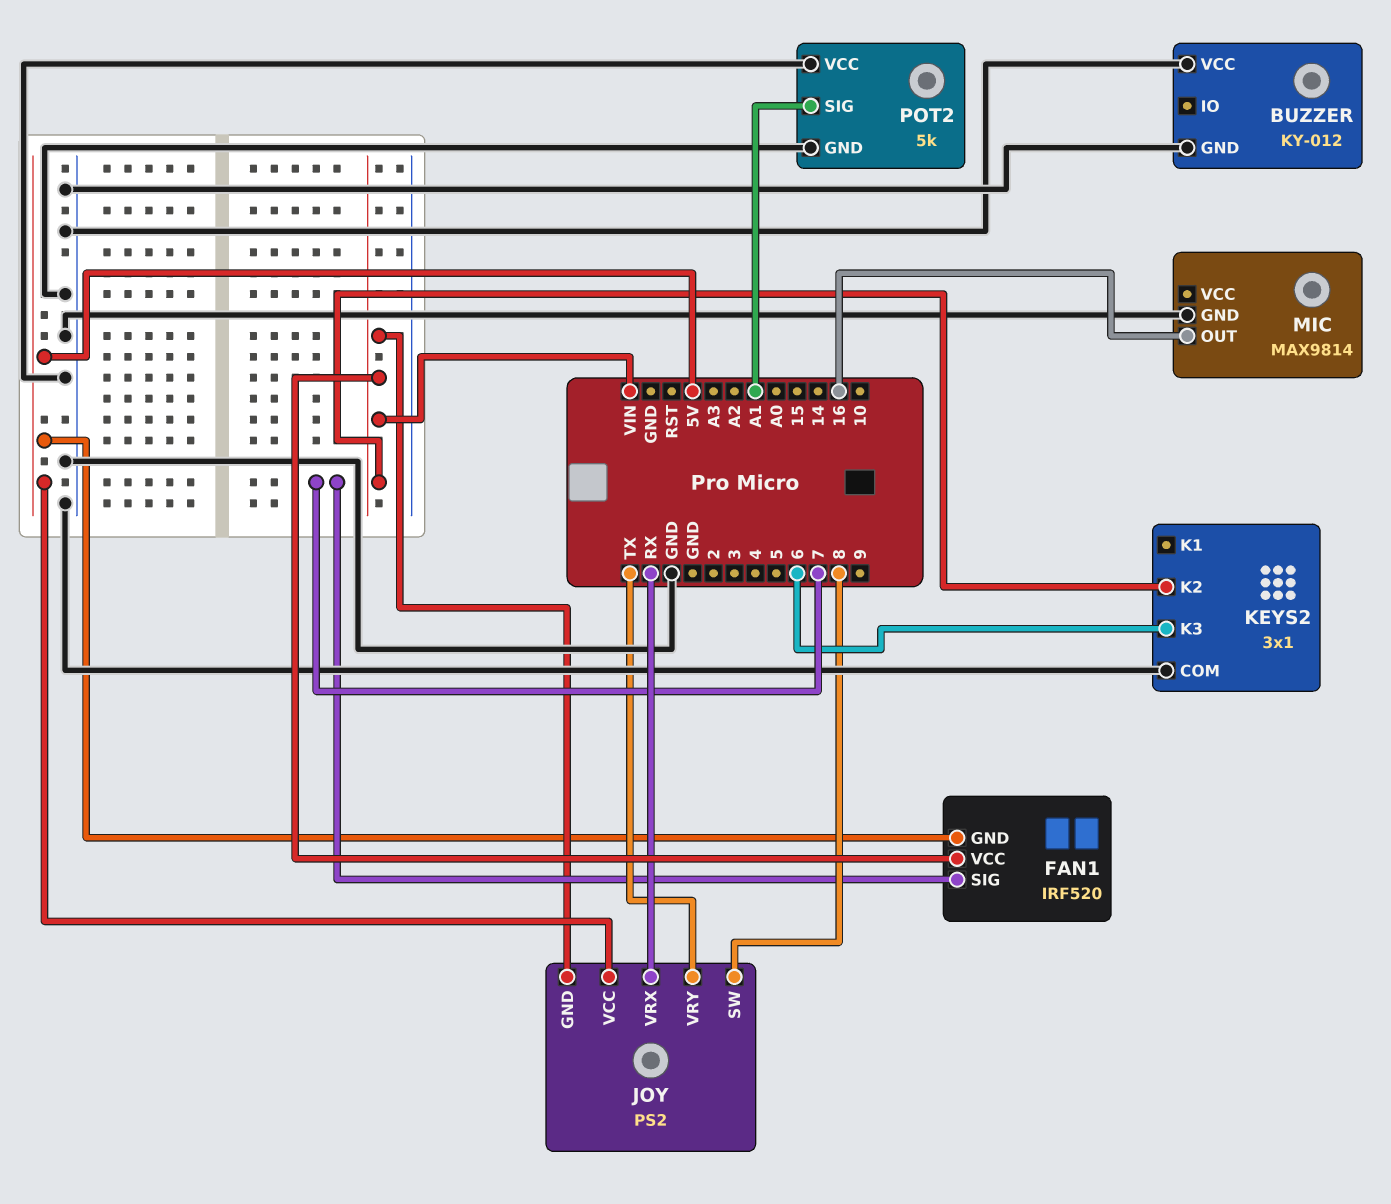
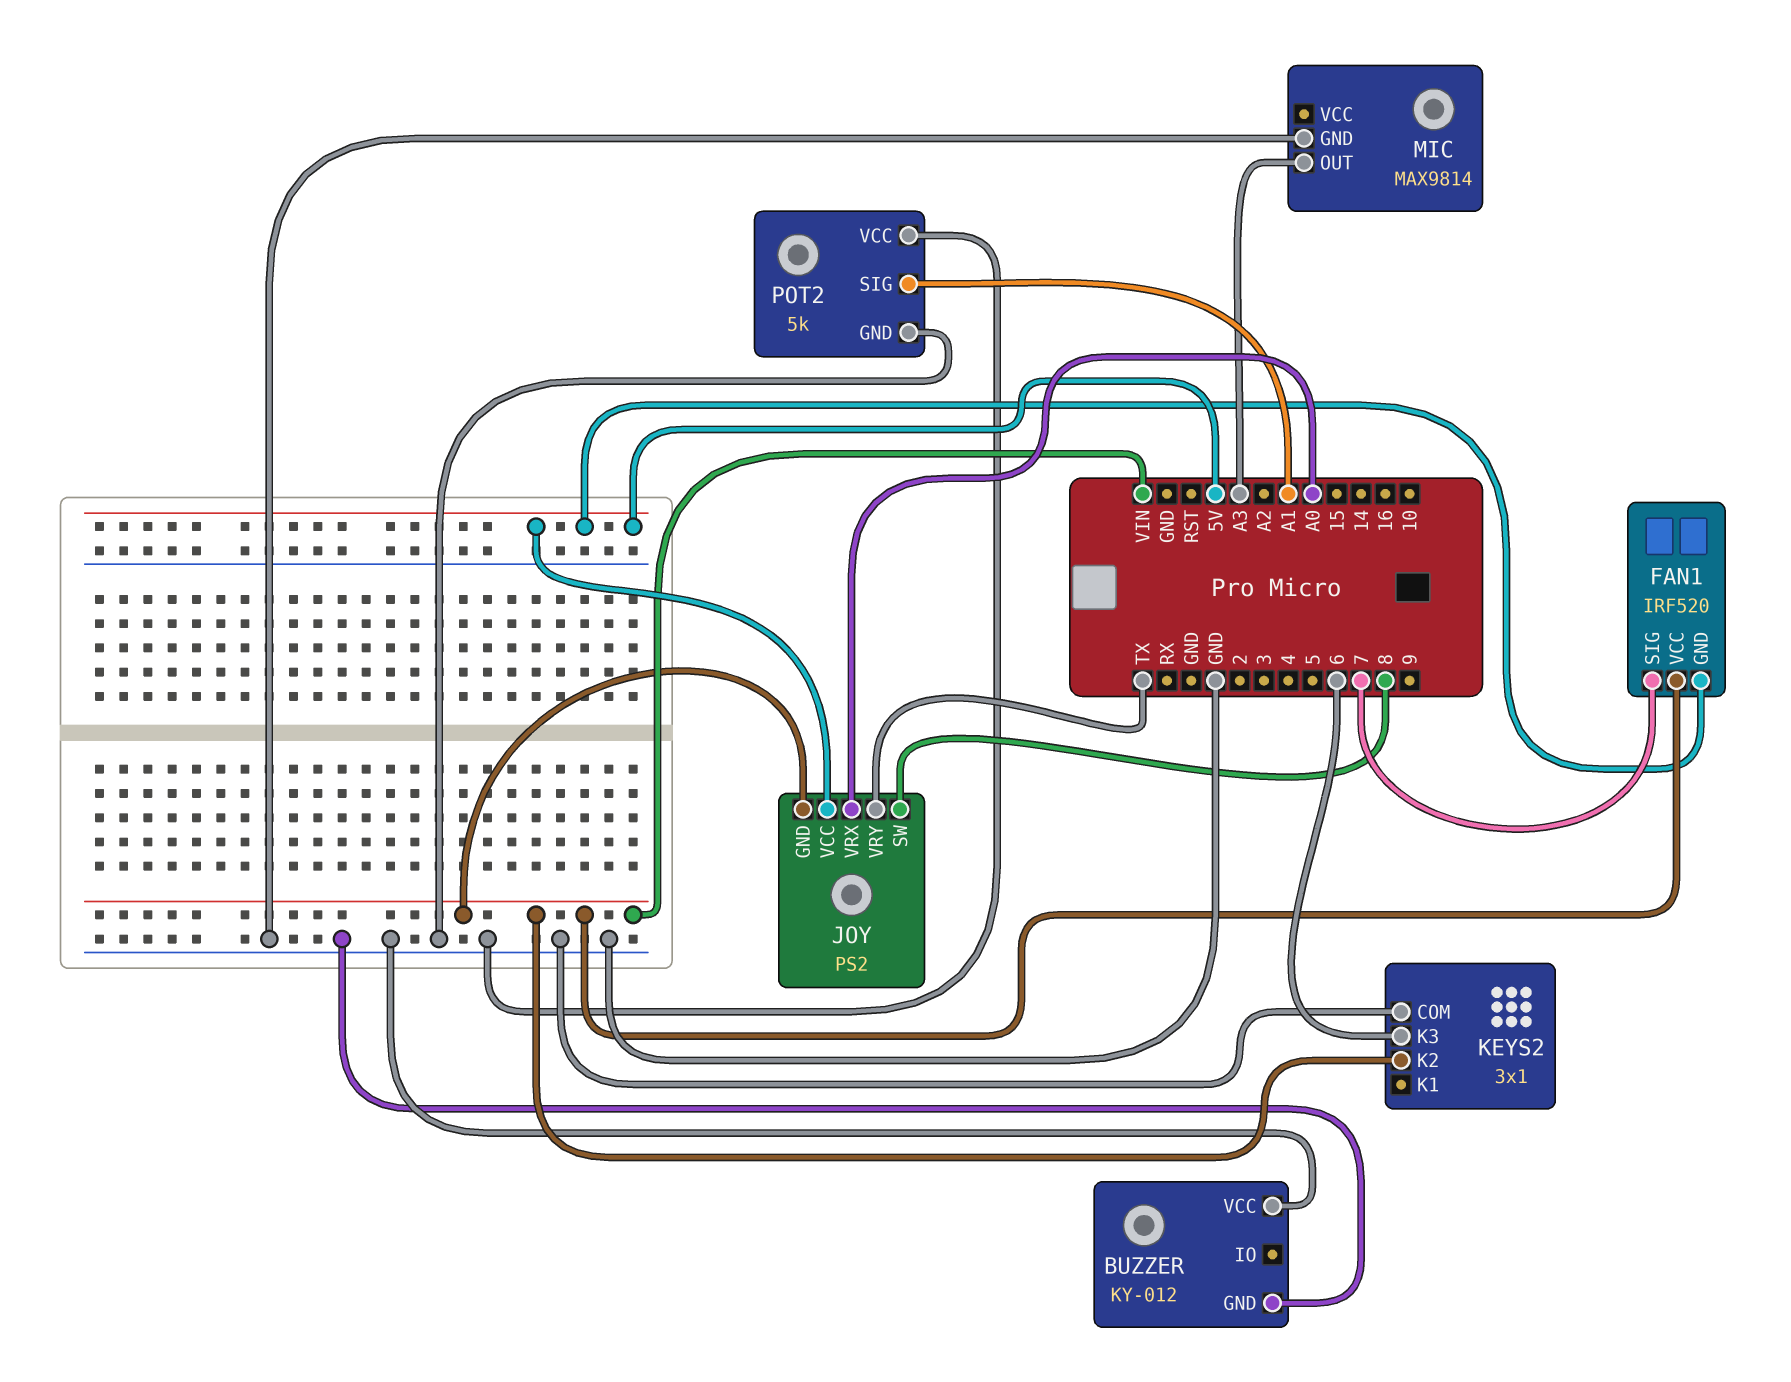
JOY pin VRX: RX -> A0
MIC pin OUT: 16 -> A3

